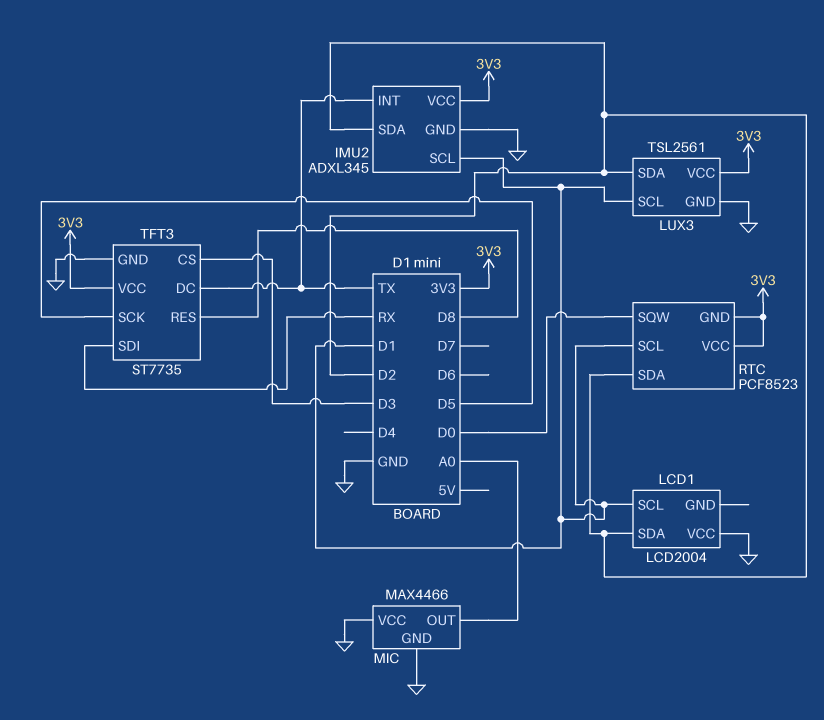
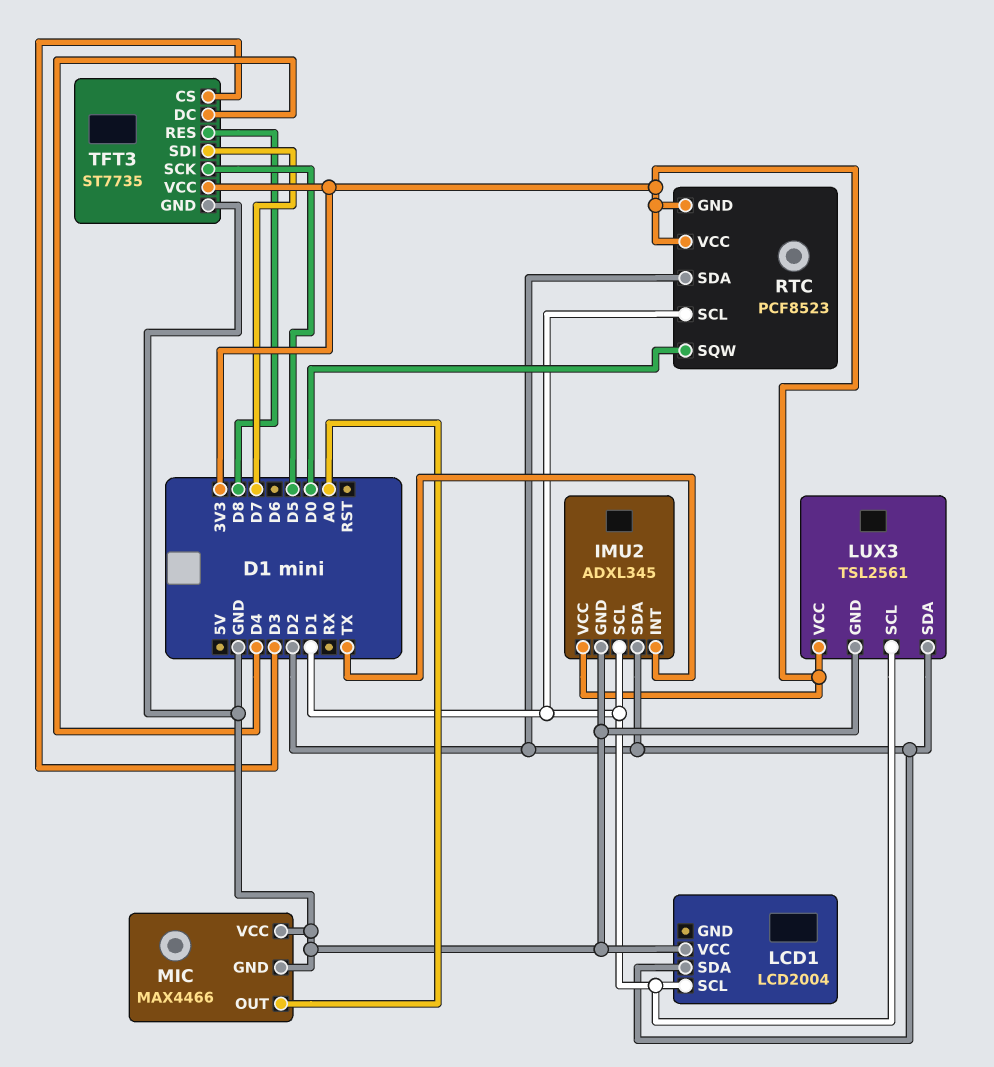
TFT3 pin DC: TX -> D4
TFT3 pin SDI: RX -> D7

